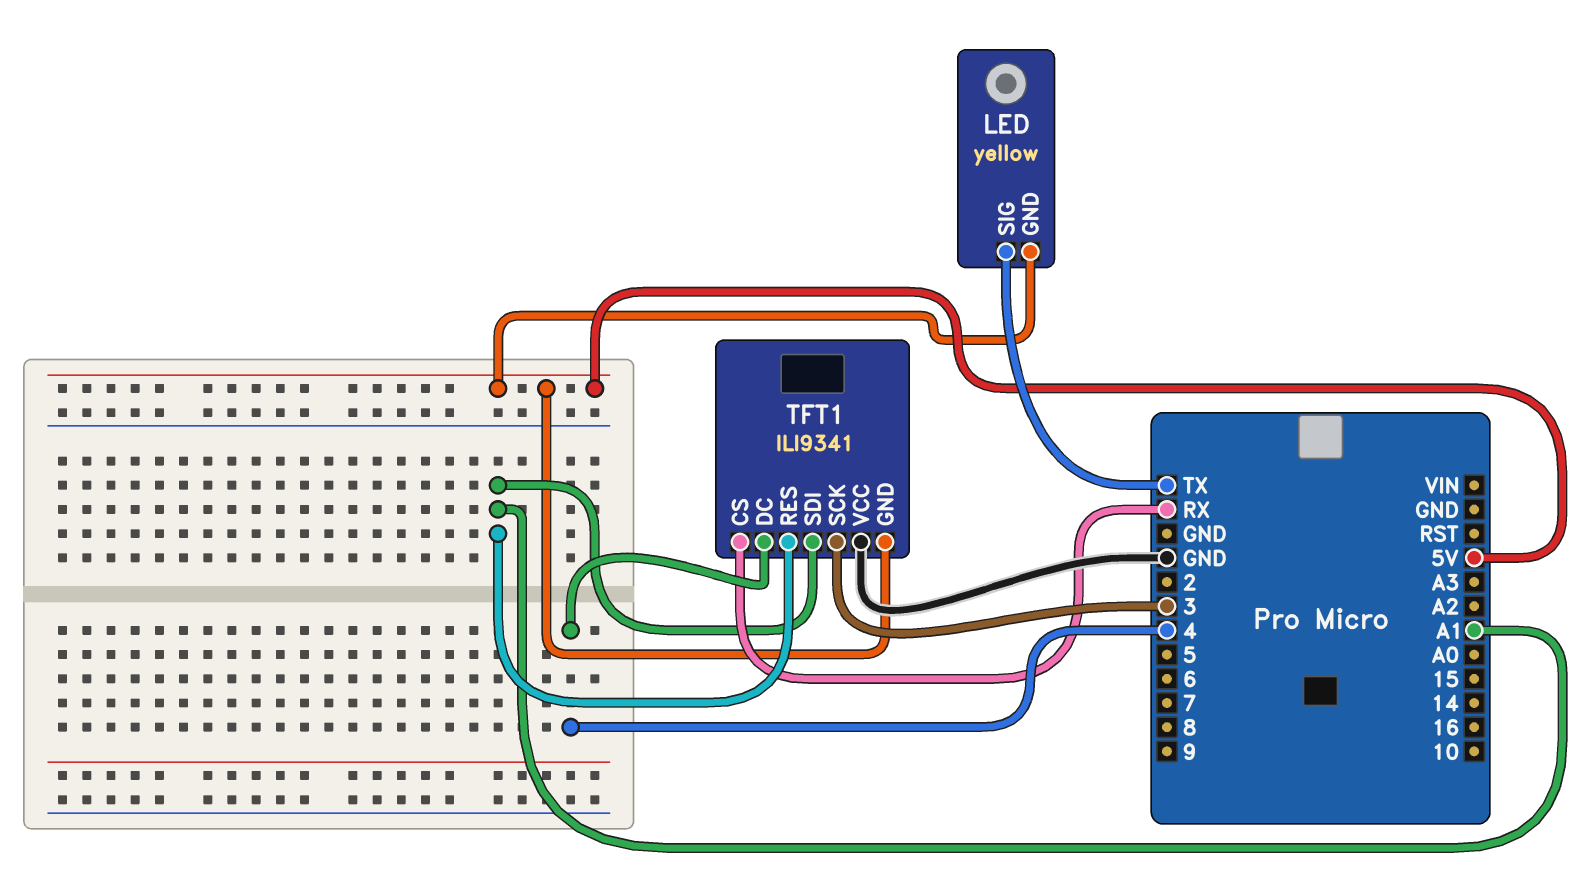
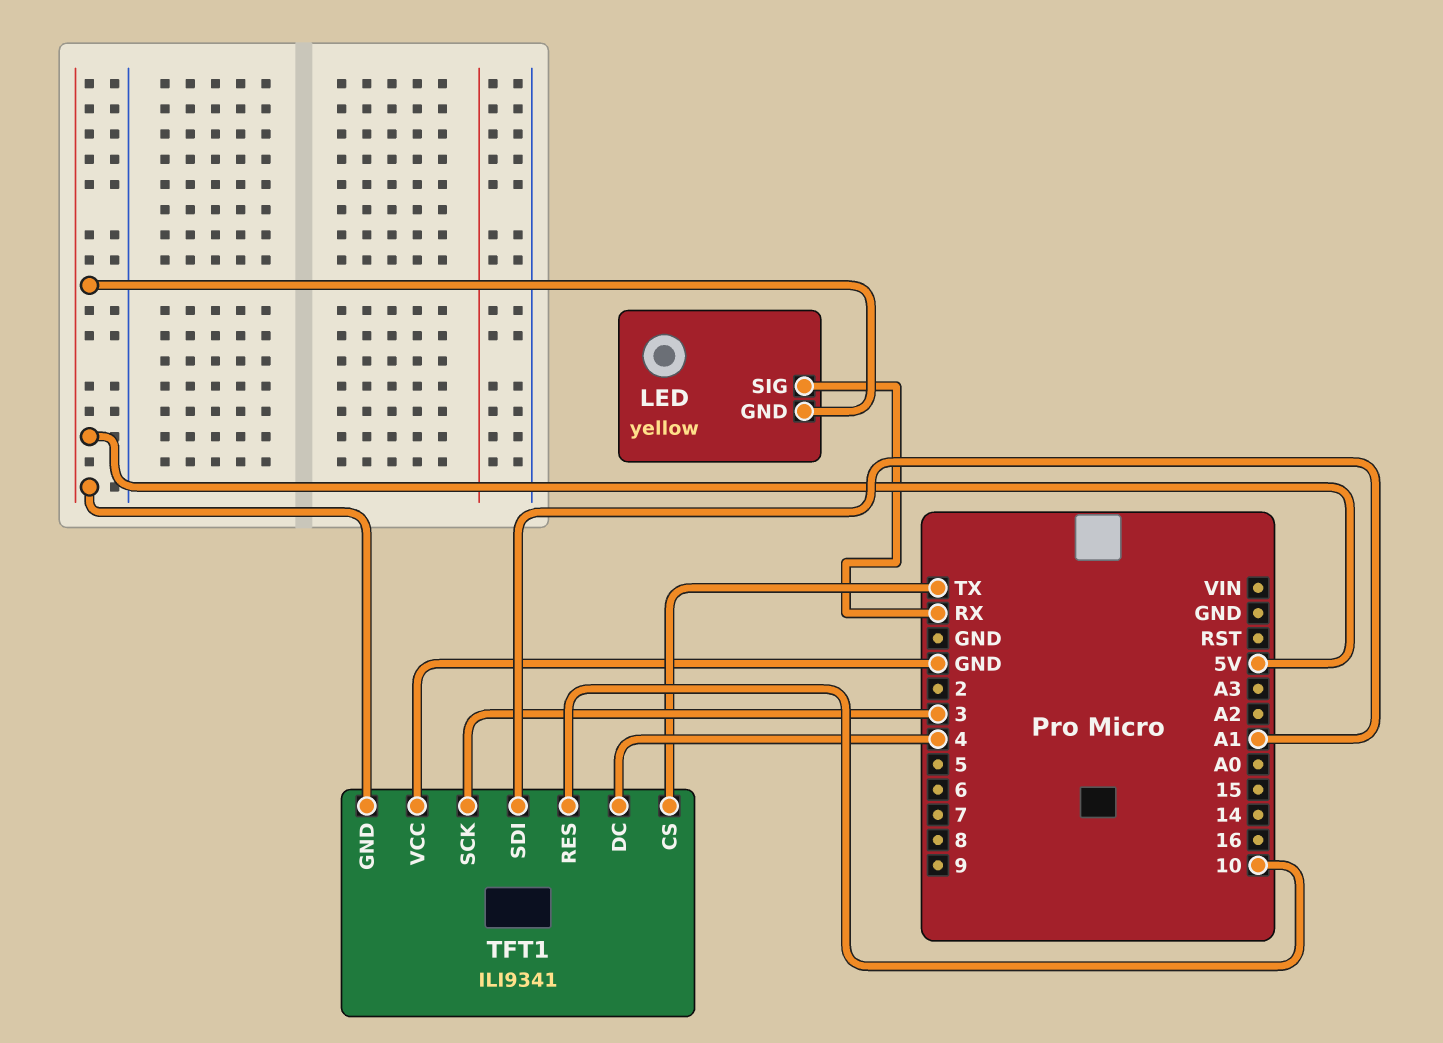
LED pin SIG: TX -> RX
TFT1 pin CS: RX -> TX
TFT1 pin RES: A1 -> 10

